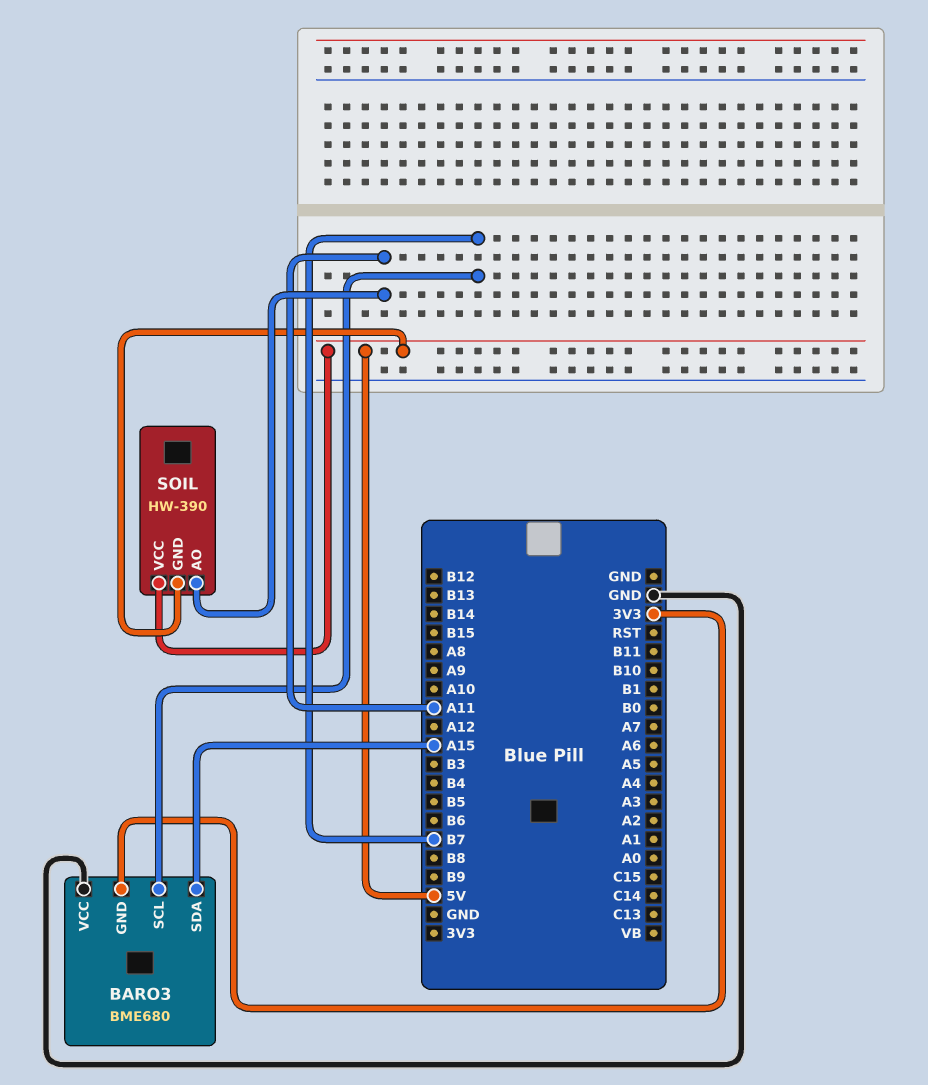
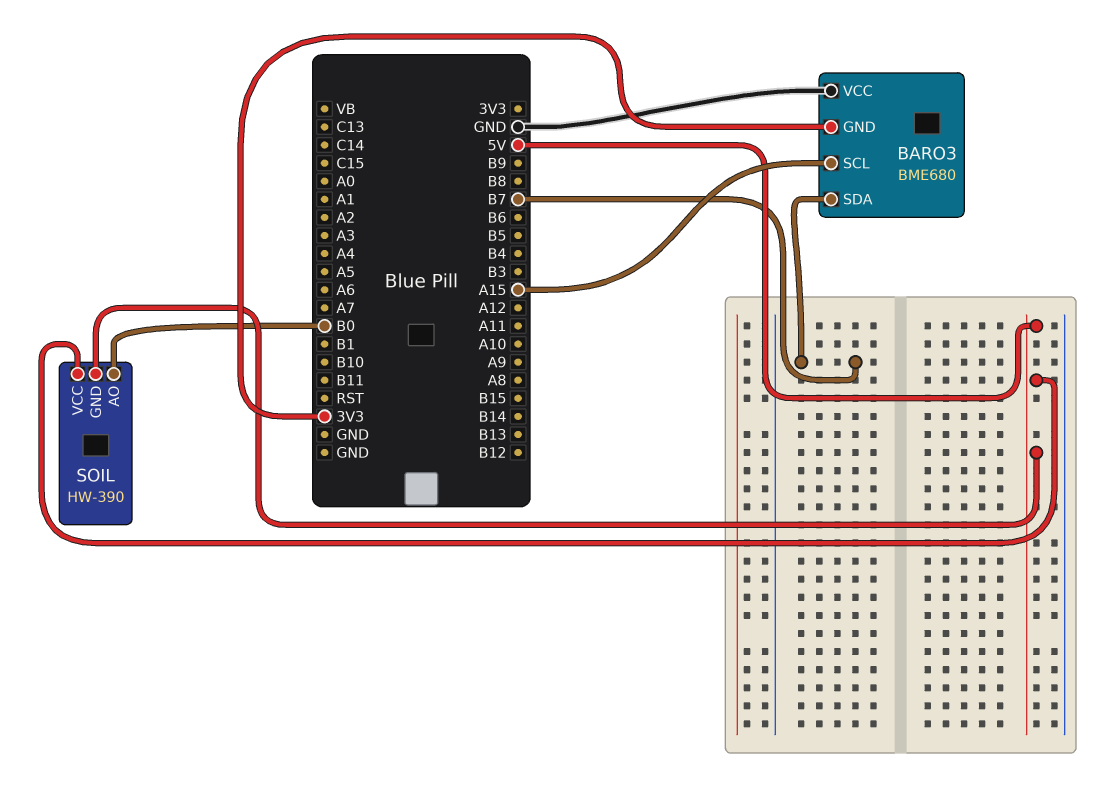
BARO3 pin SCL: B7 -> A15
BARO3 pin SDA: A15 -> B7
SOIL pin AO: A11 -> B0

